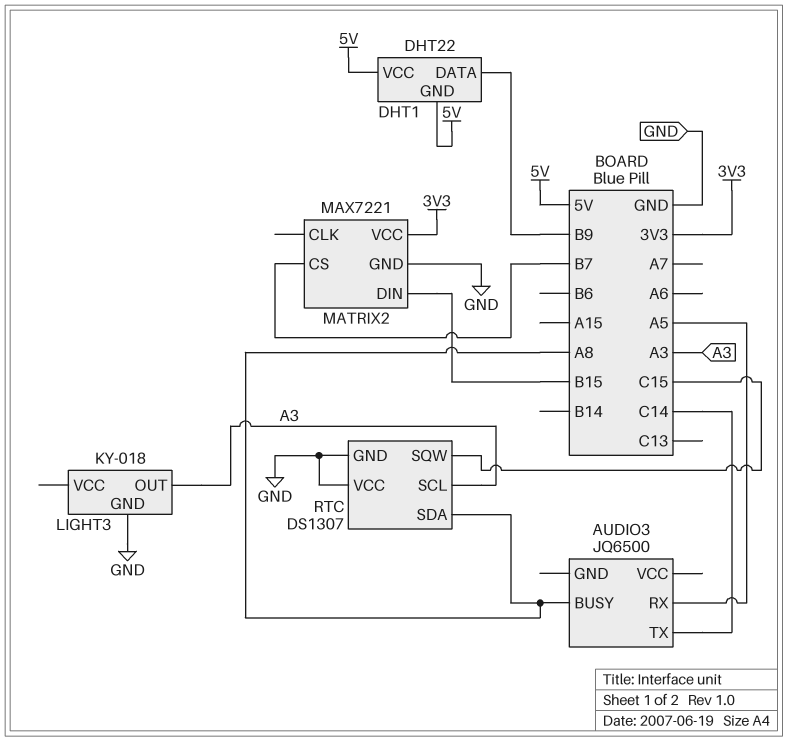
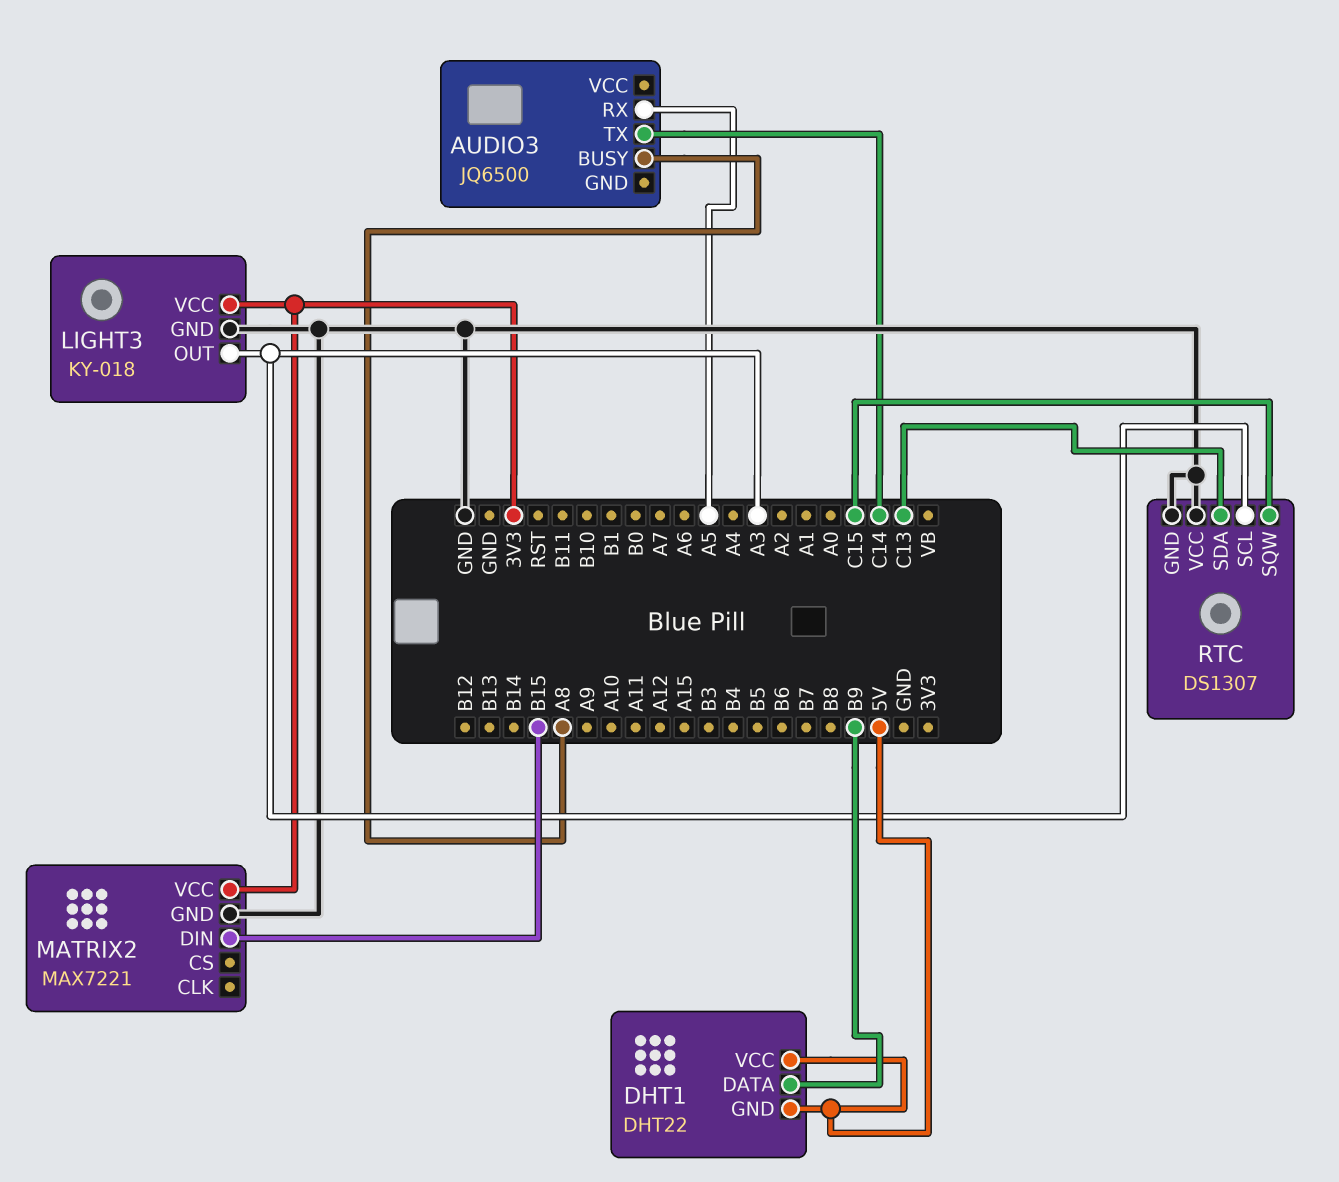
LIGHT3 pin VCC: none -> 3V3
MATRIX2 pin CS: B7 -> none
RTC pin SDA: A8 -> C13

